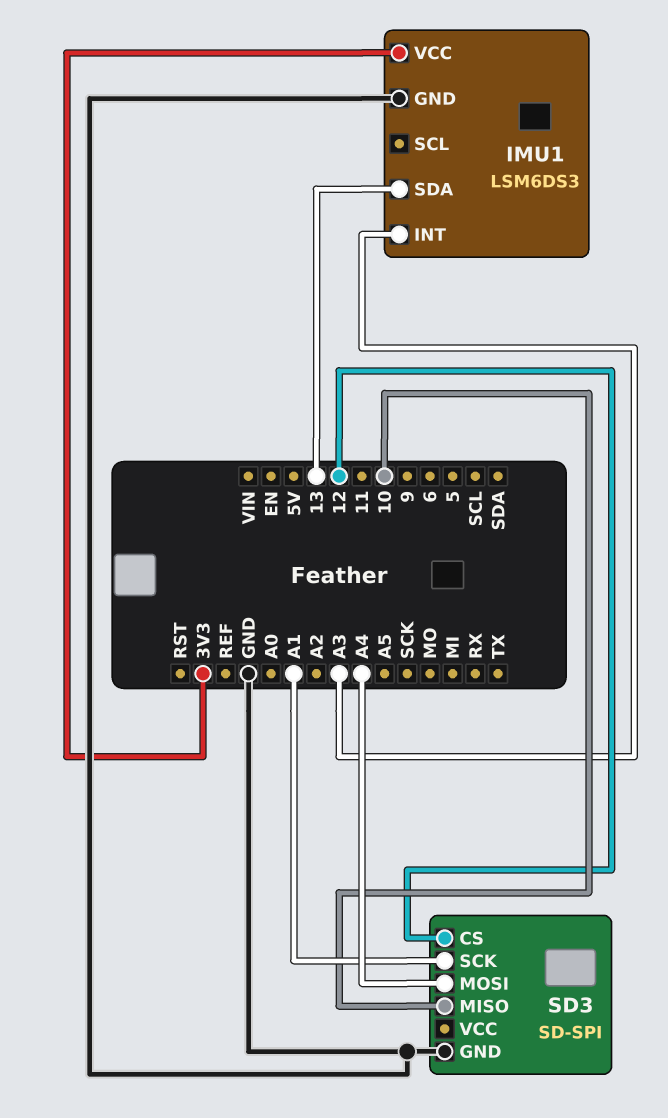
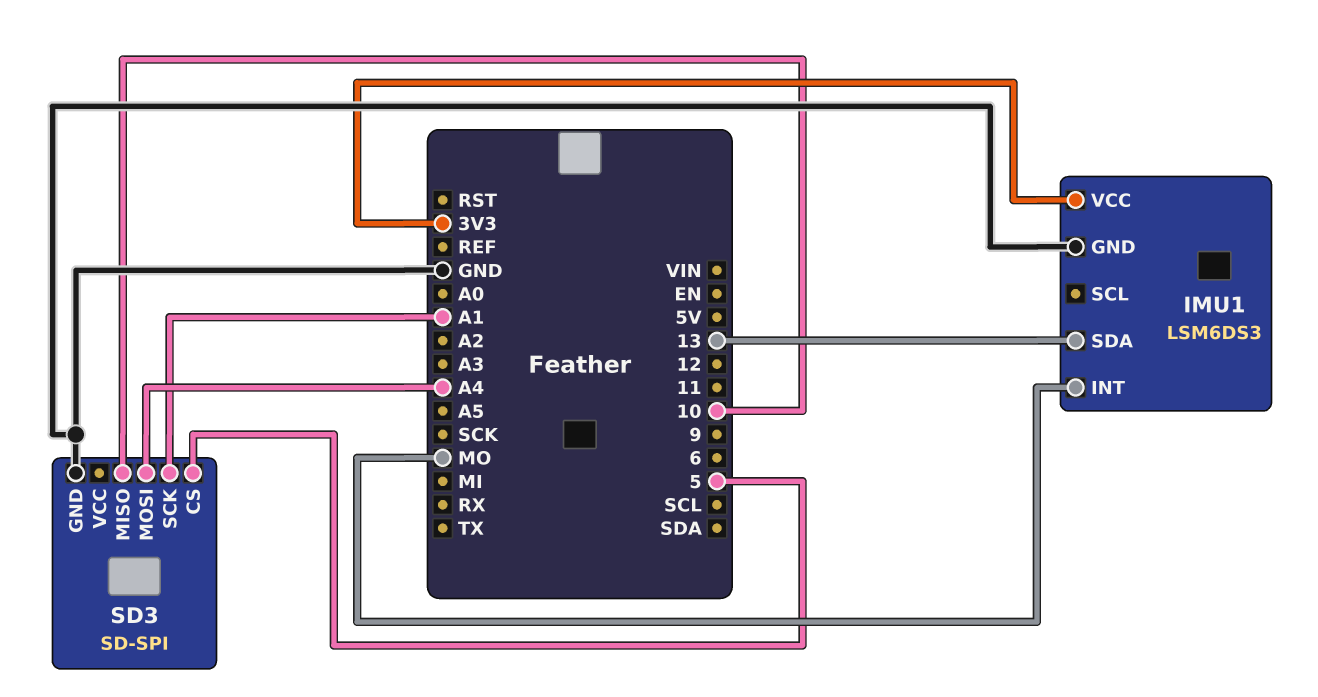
IMU1 pin INT: A3 -> MO
SD3 pin CS: 12 -> 5

